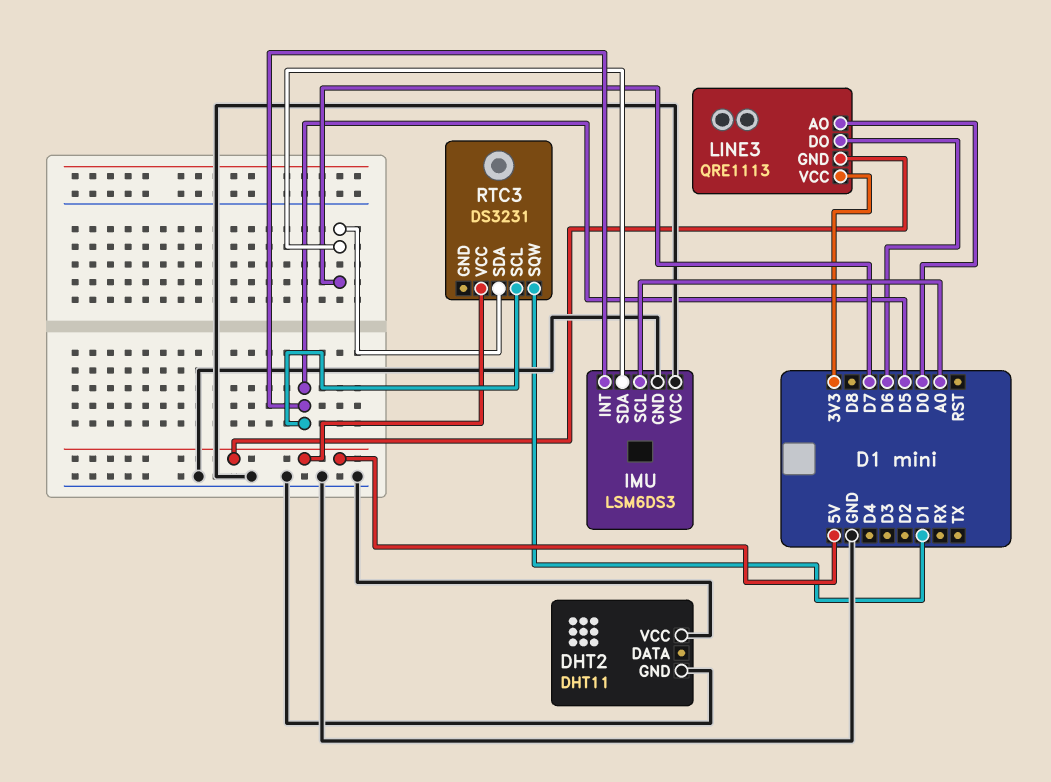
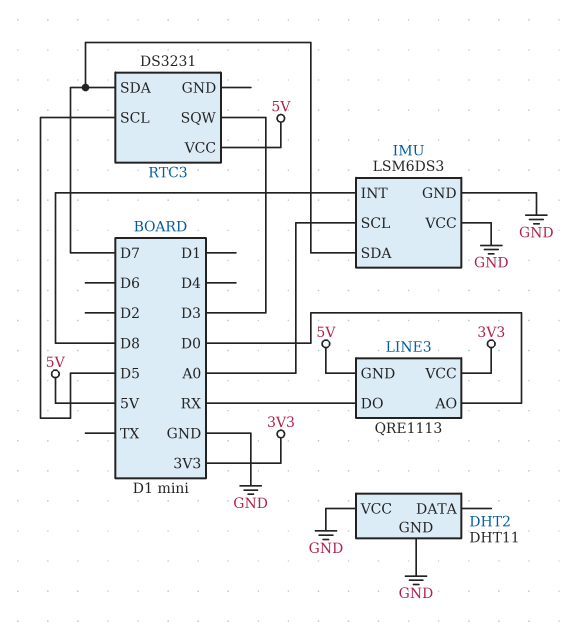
IMU pin INT: D5 -> D8
LINE3 pin DO: D6 -> RX
RTC3 pin SQW: D1 -> D3

